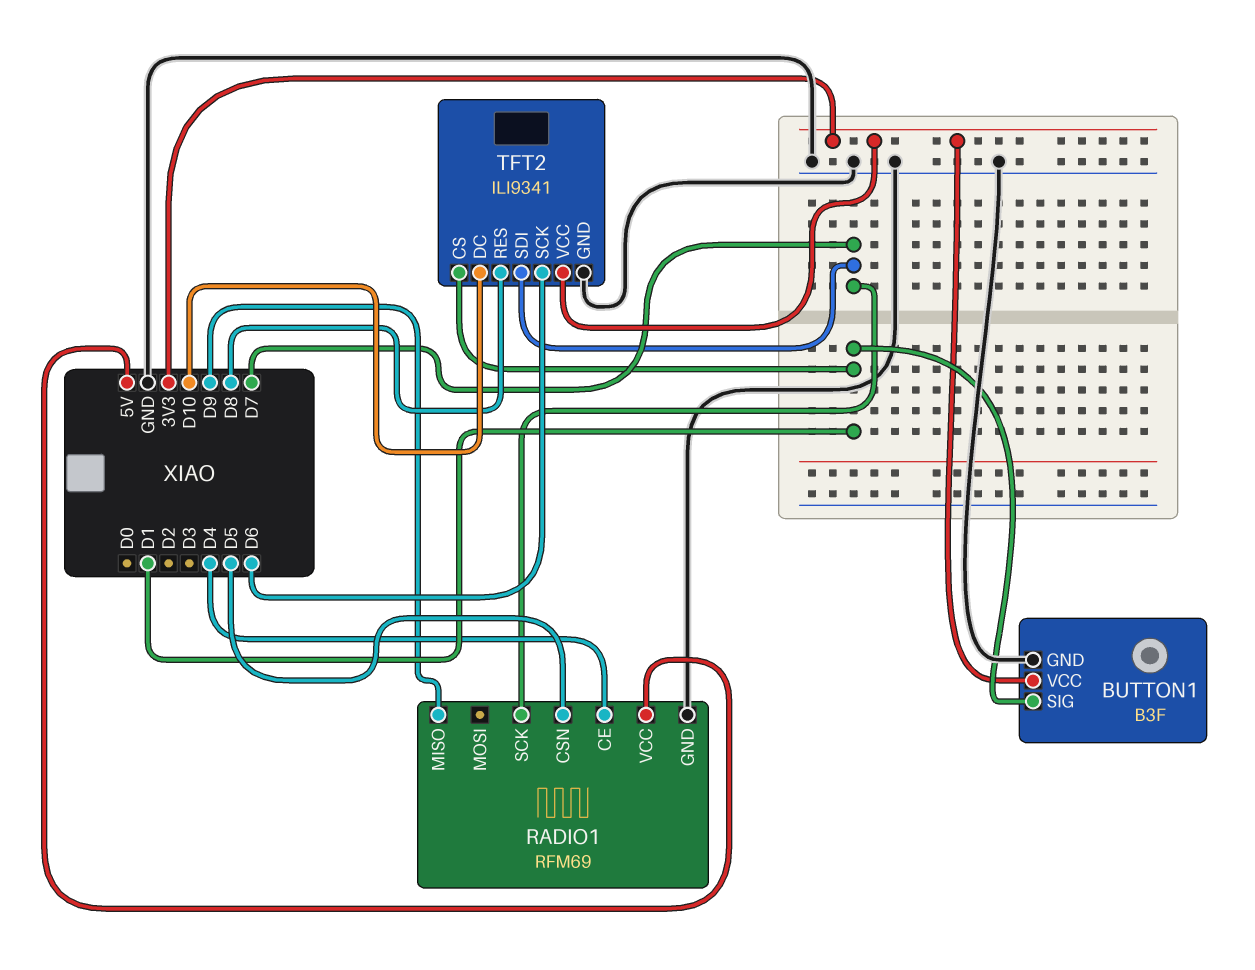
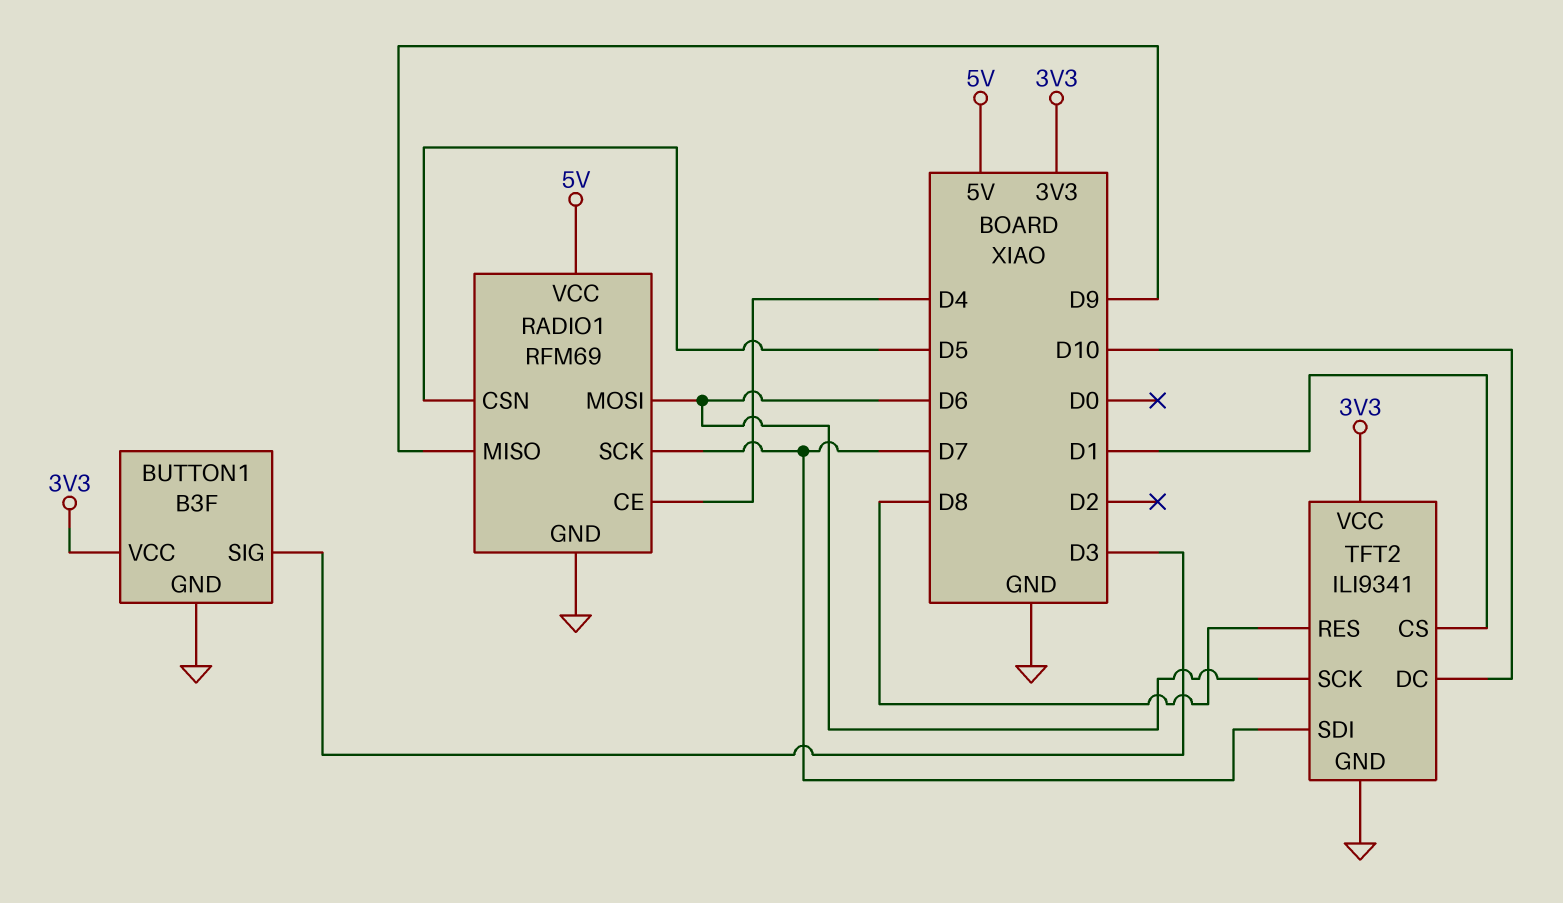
BUTTON1 pin SIG: D1 -> D3
RADIO1 pin MOSI: none -> D6

